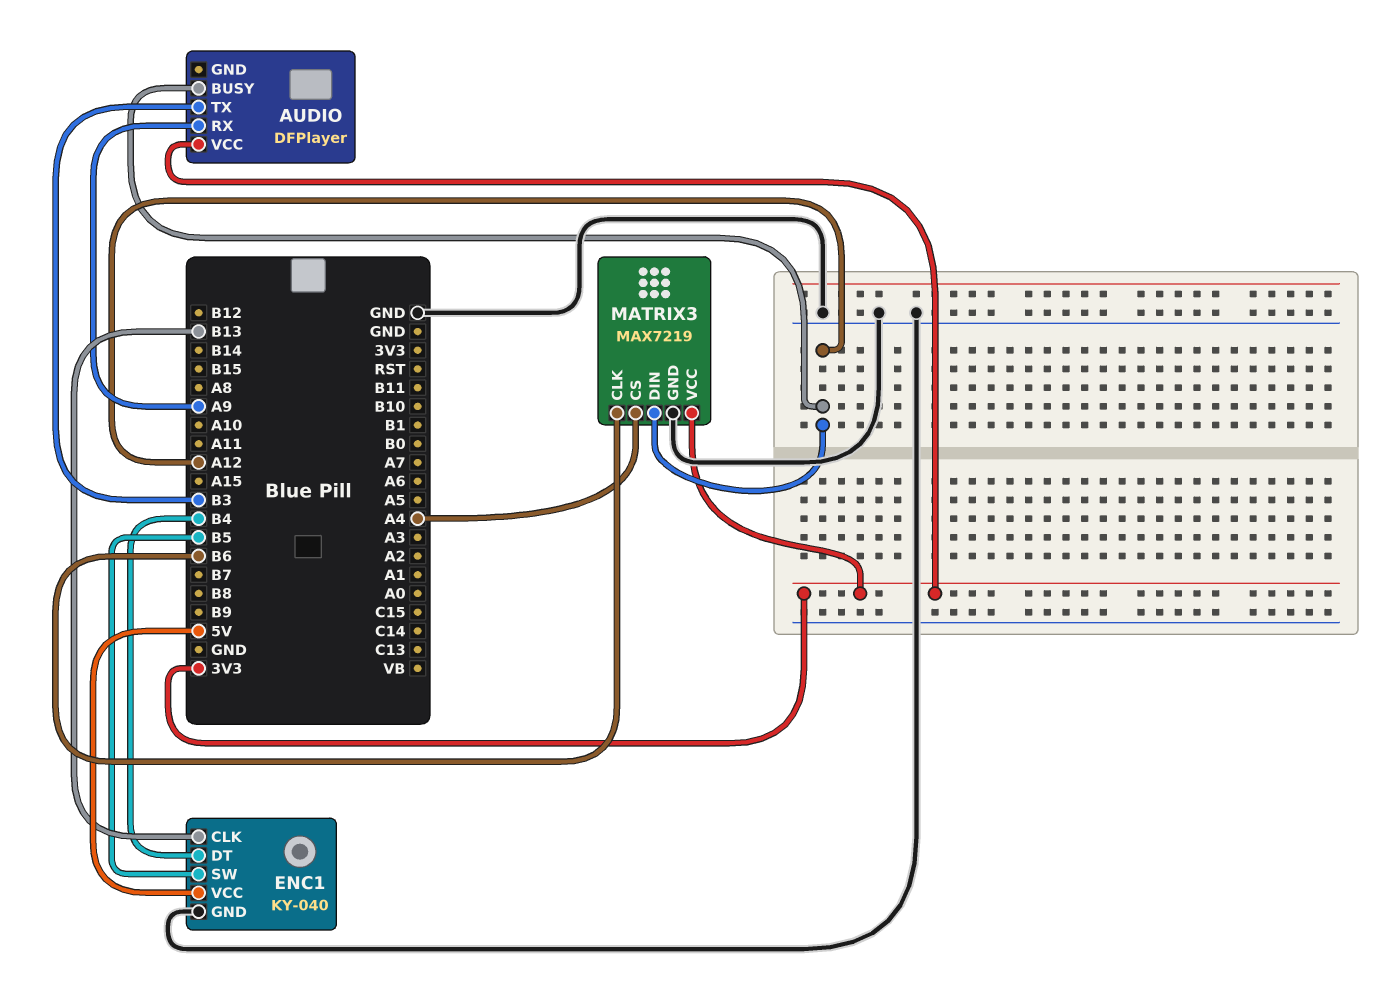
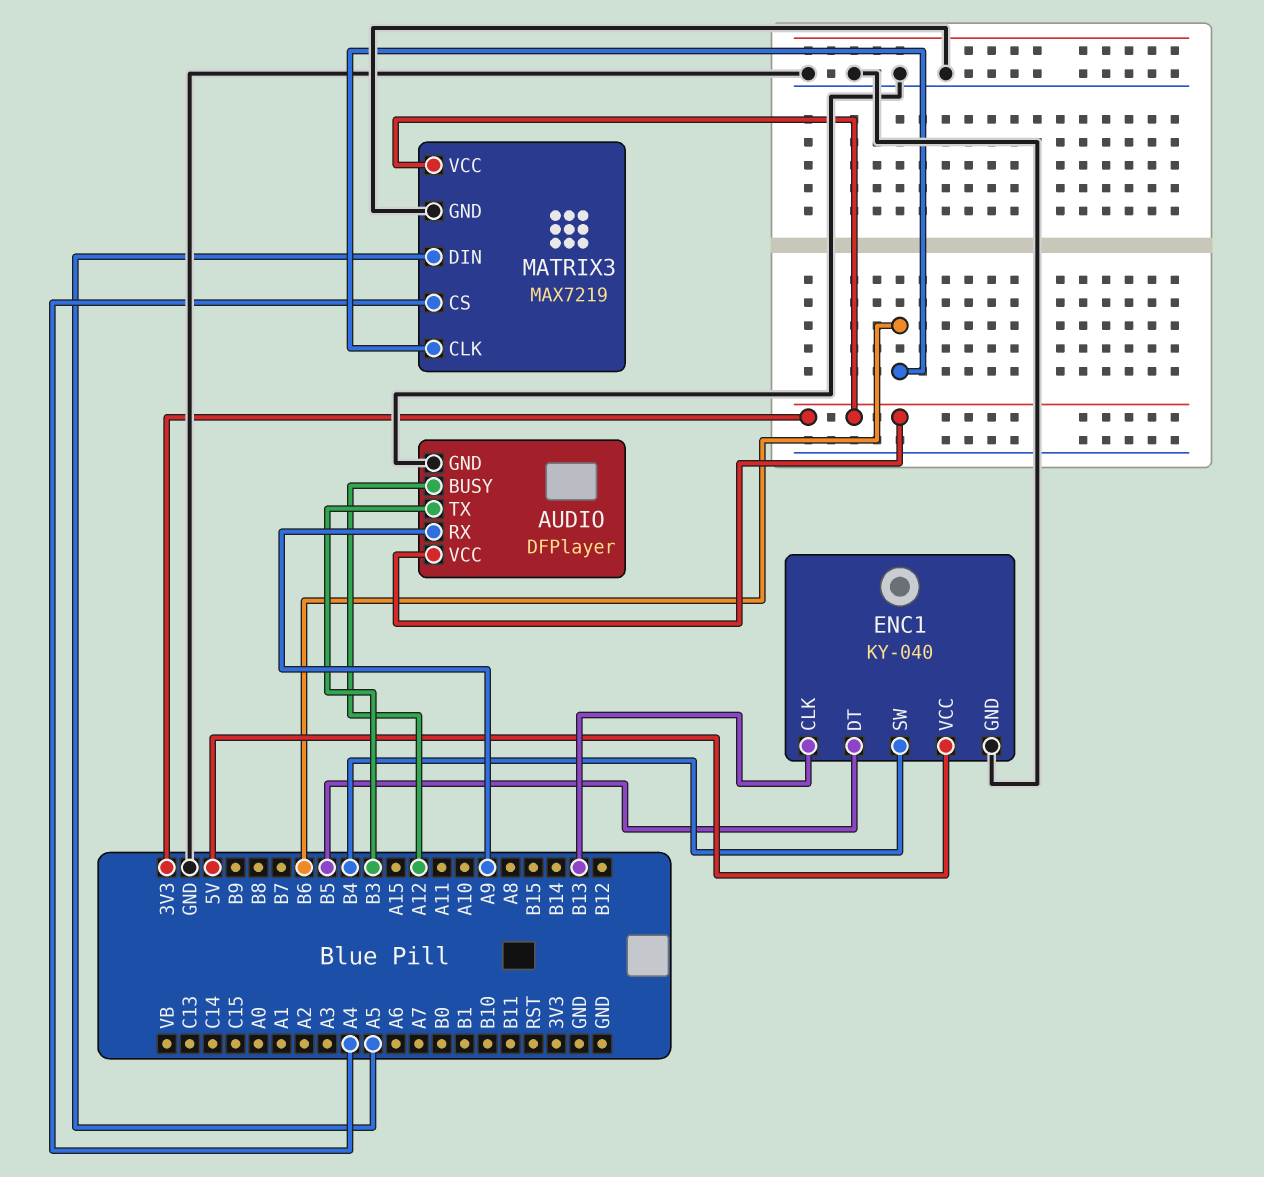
AUDIO pin GND: none -> GND
ENC1 pin DT: B4 -> B5
ENC1 pin SW: B5 -> B4
MATRIX3 pin DIN: A12 -> A5

